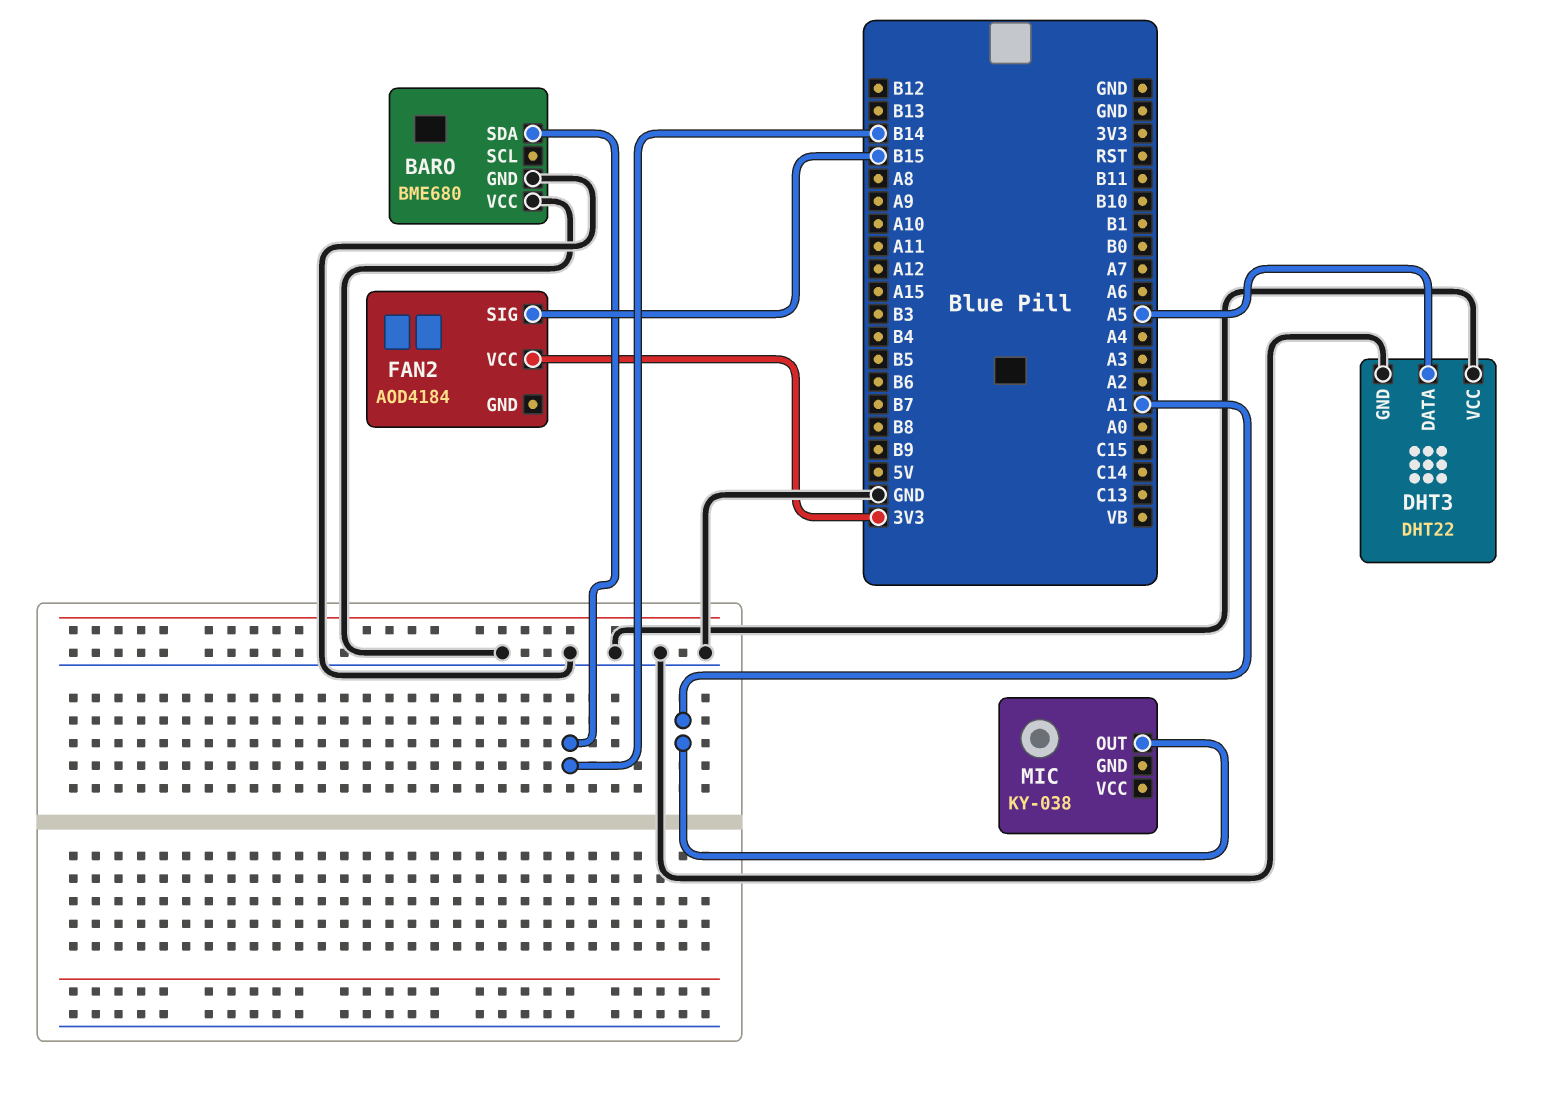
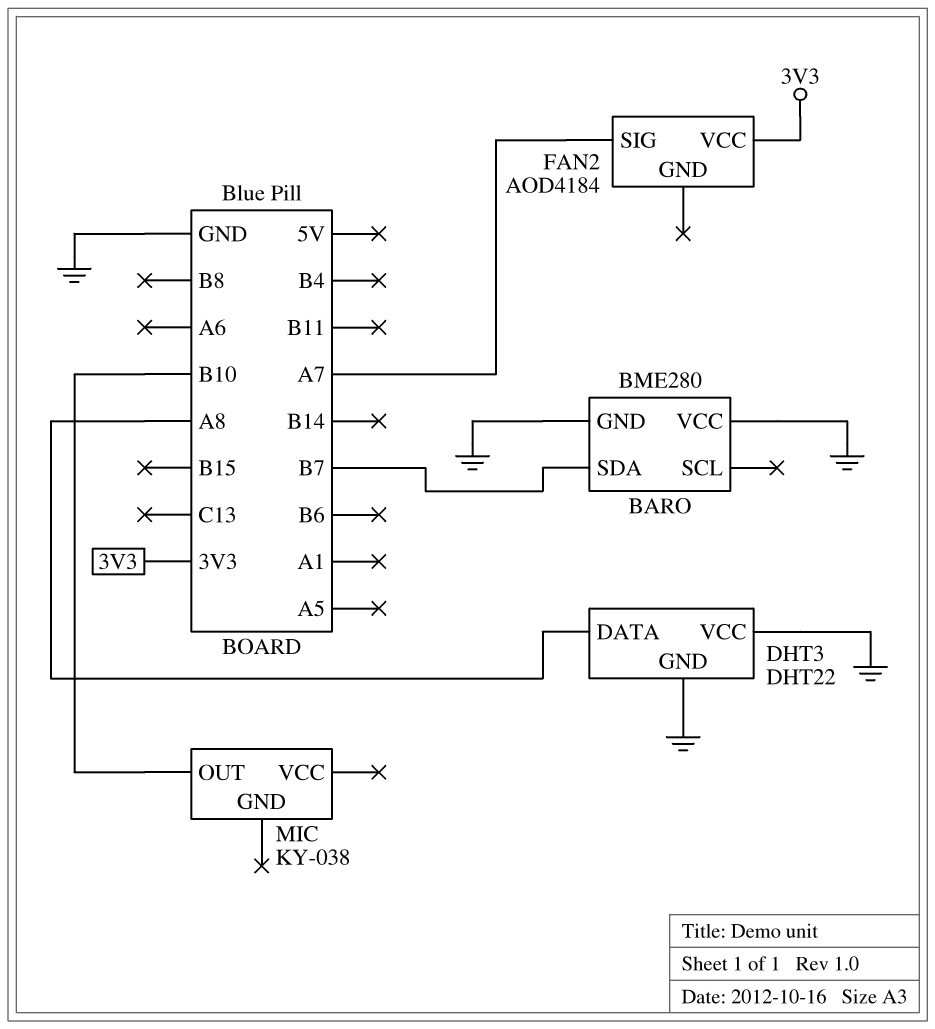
BARO: BME680 -> BME280
BARO pin SDA: B14 -> B7
DHT3 pin DATA: A5 -> A8
FAN2 pin SIG: B15 -> A7
MIC pin OUT: A1 -> B10

